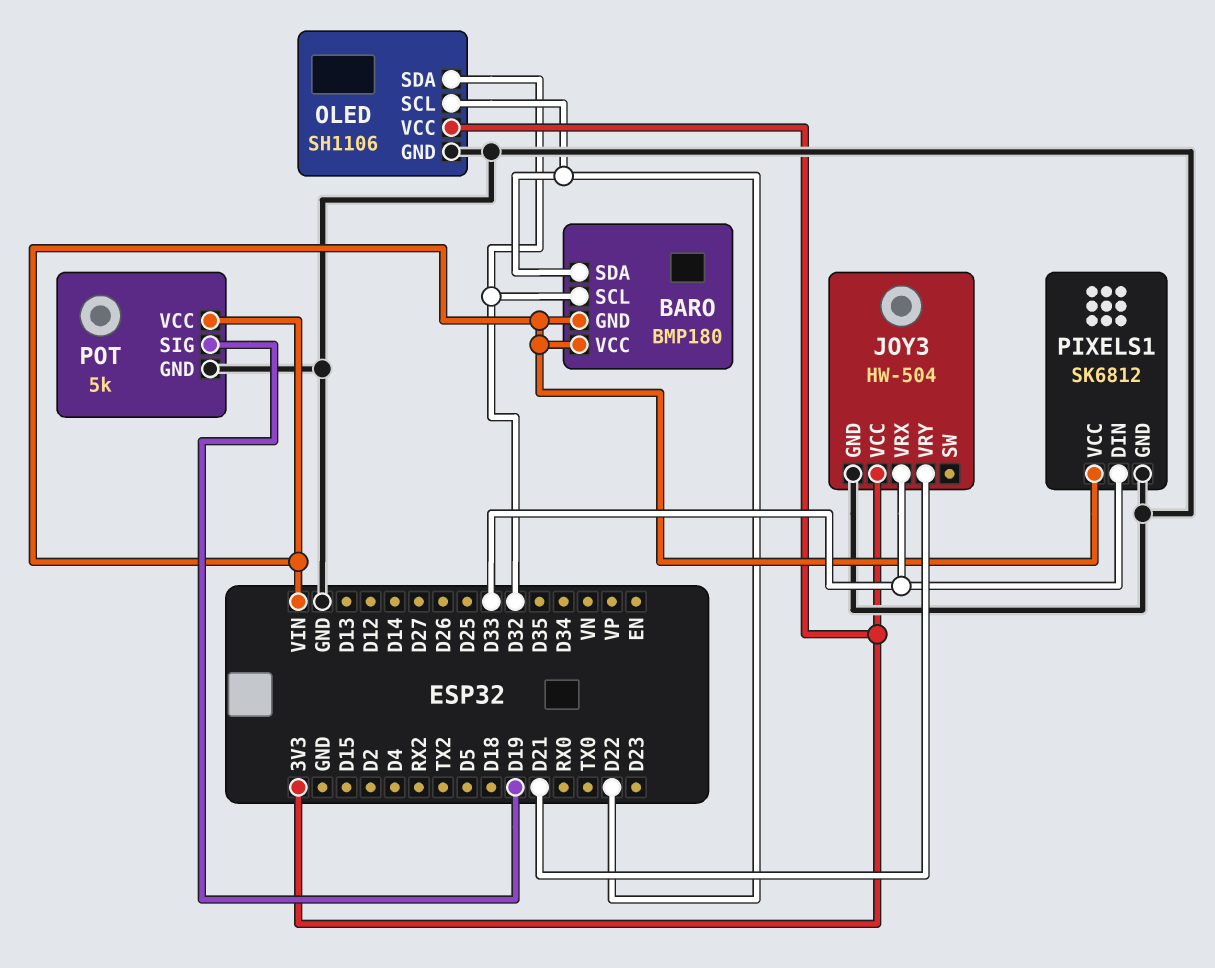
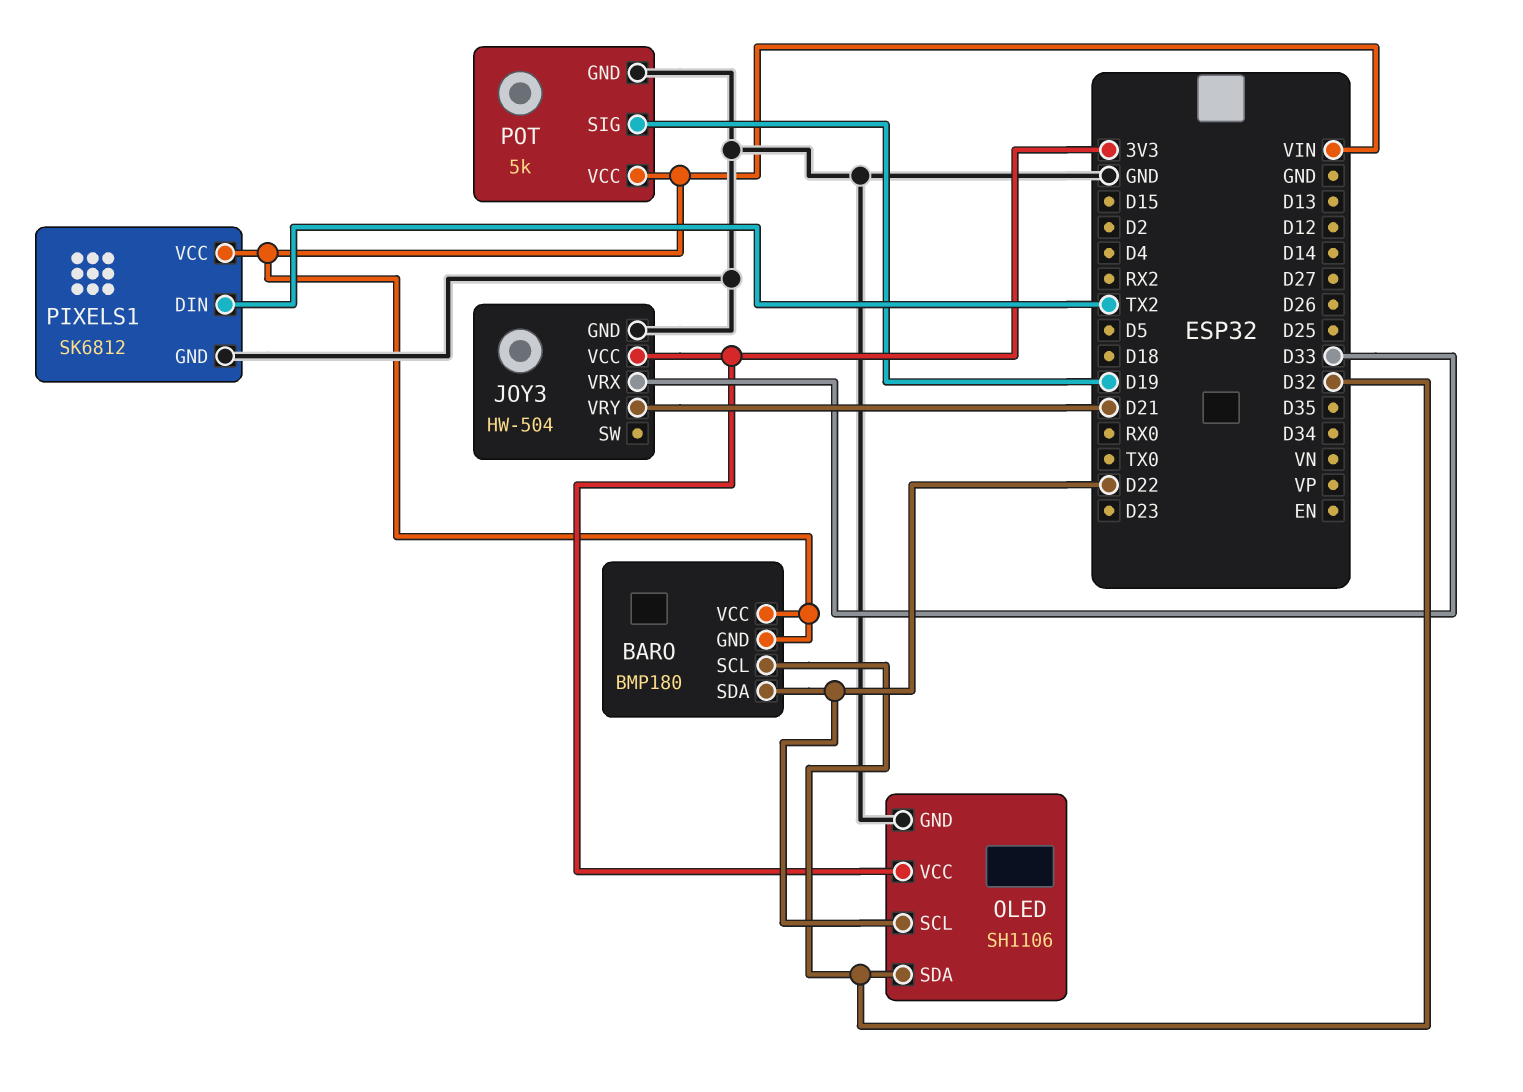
PIXELS1 pin DIN: D33 -> TX2

